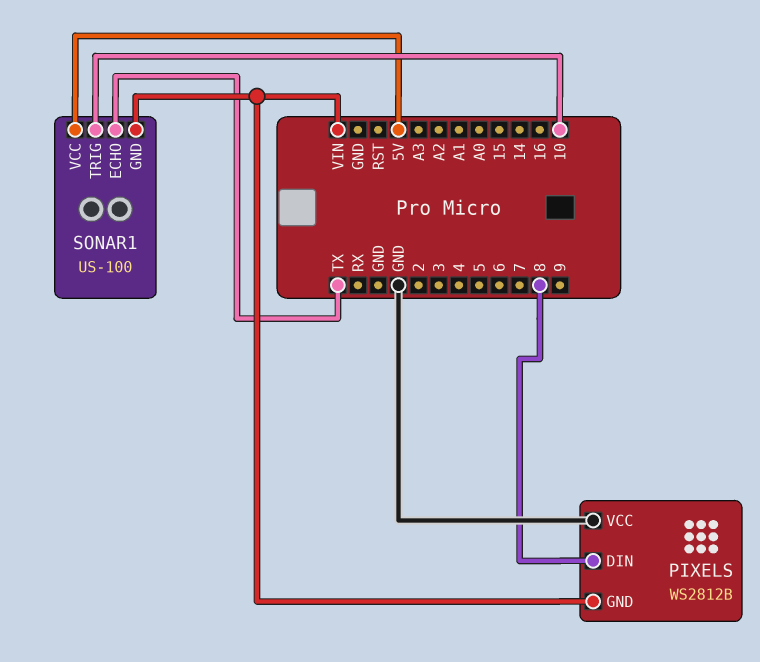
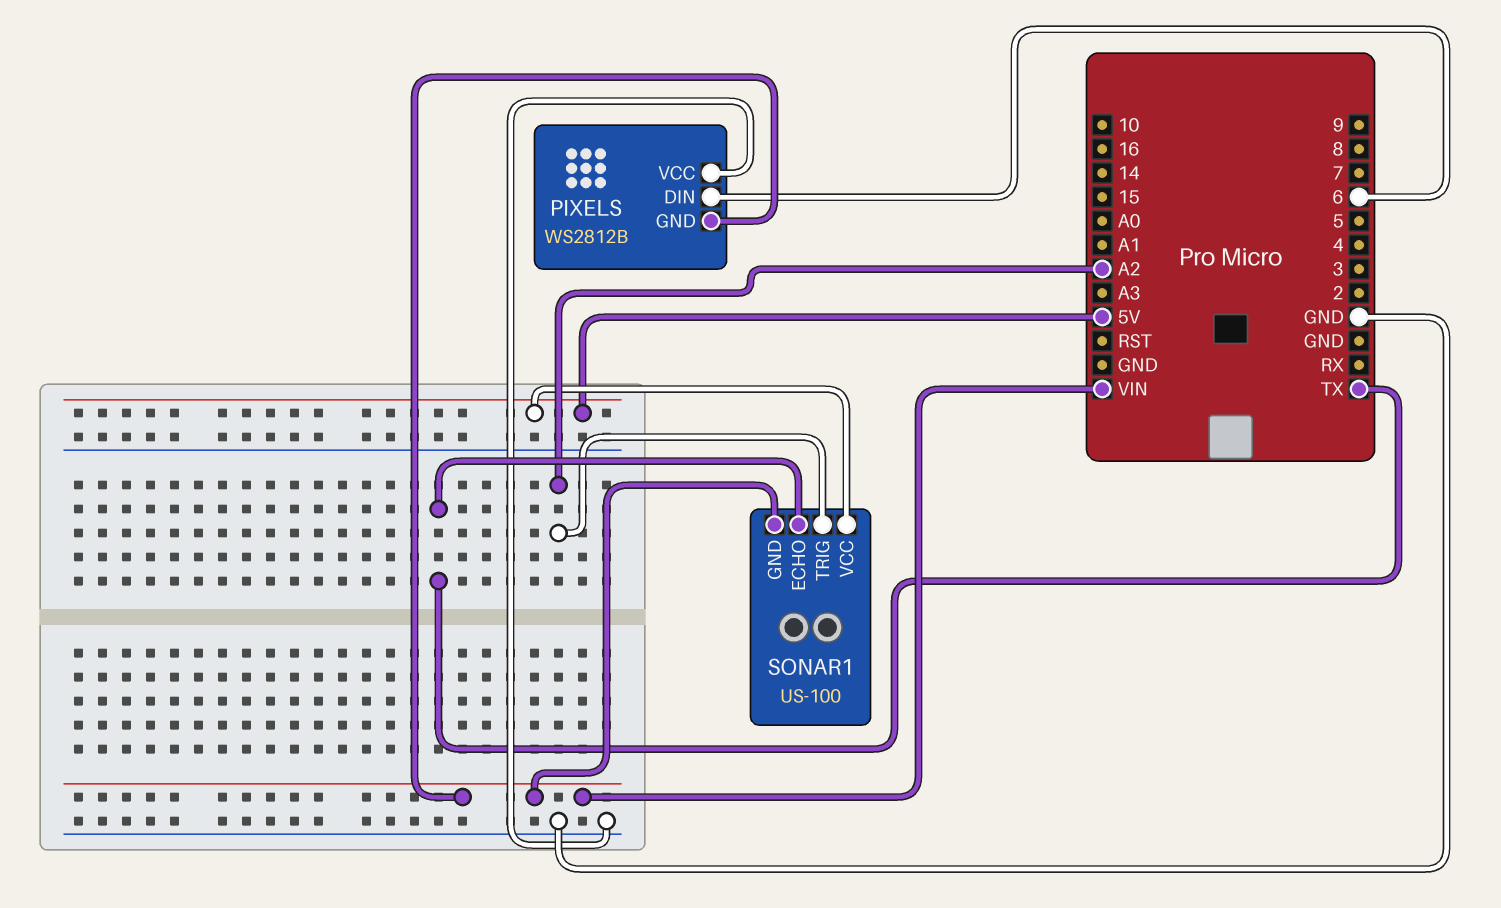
PIXELS pin DIN: 8 -> 6
SONAR1 pin TRIG: 10 -> A2

